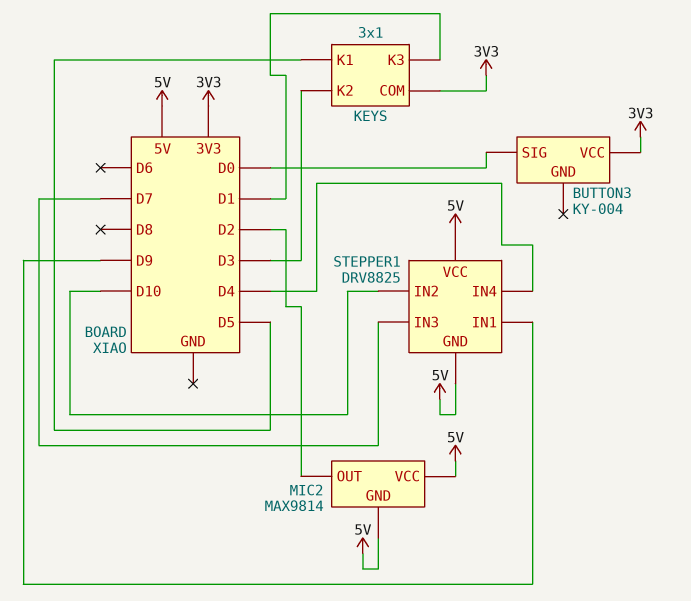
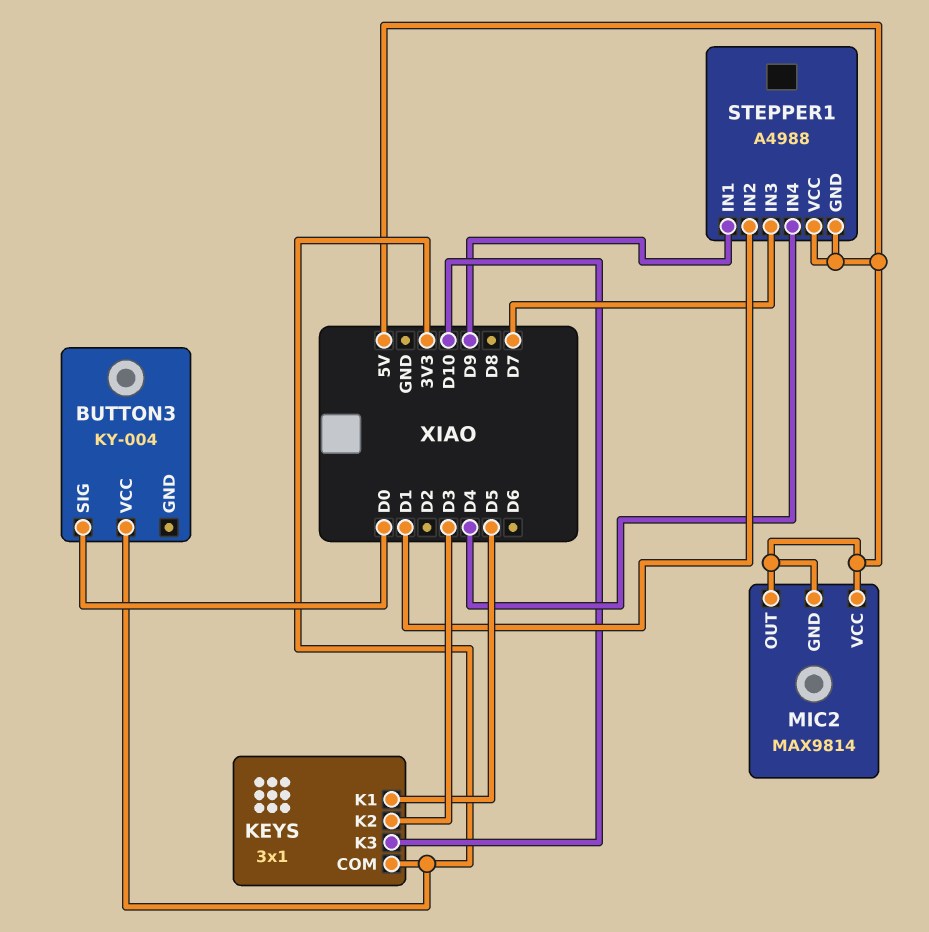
KEYS pin K3: D1 -> D10
MIC2 pin OUT: D2 -> 5V
STEPPER1: DRV8825 -> A4988
STEPPER1 pin IN2: D10 -> D1

